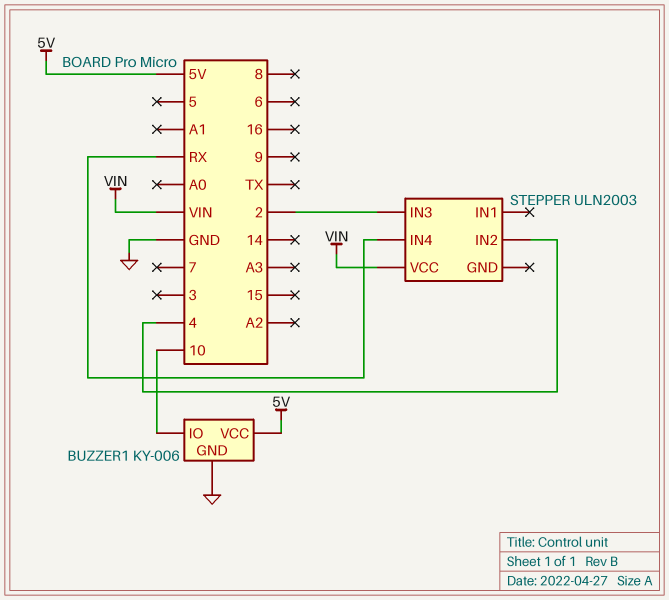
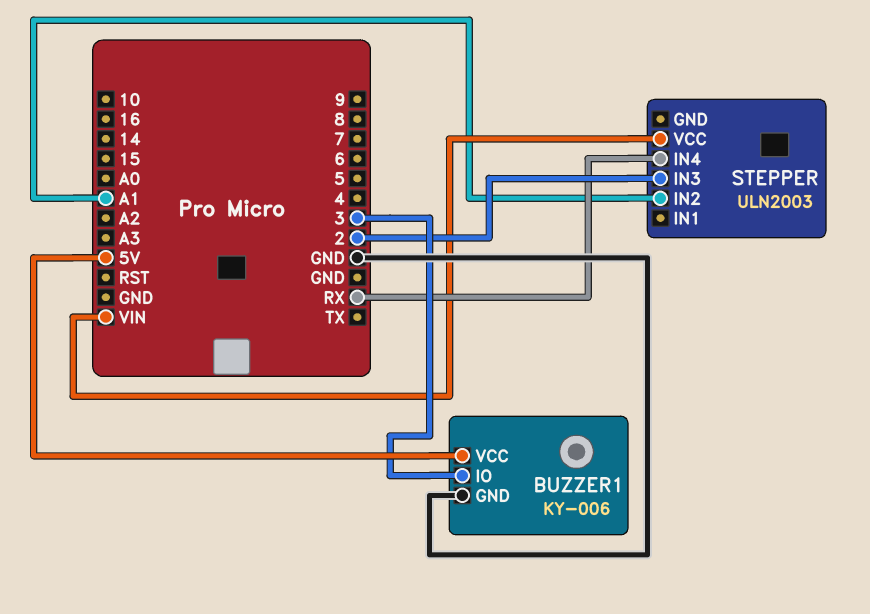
BUZZER1 pin IO: 10 -> 3
STEPPER pin IN2: 4 -> A1

